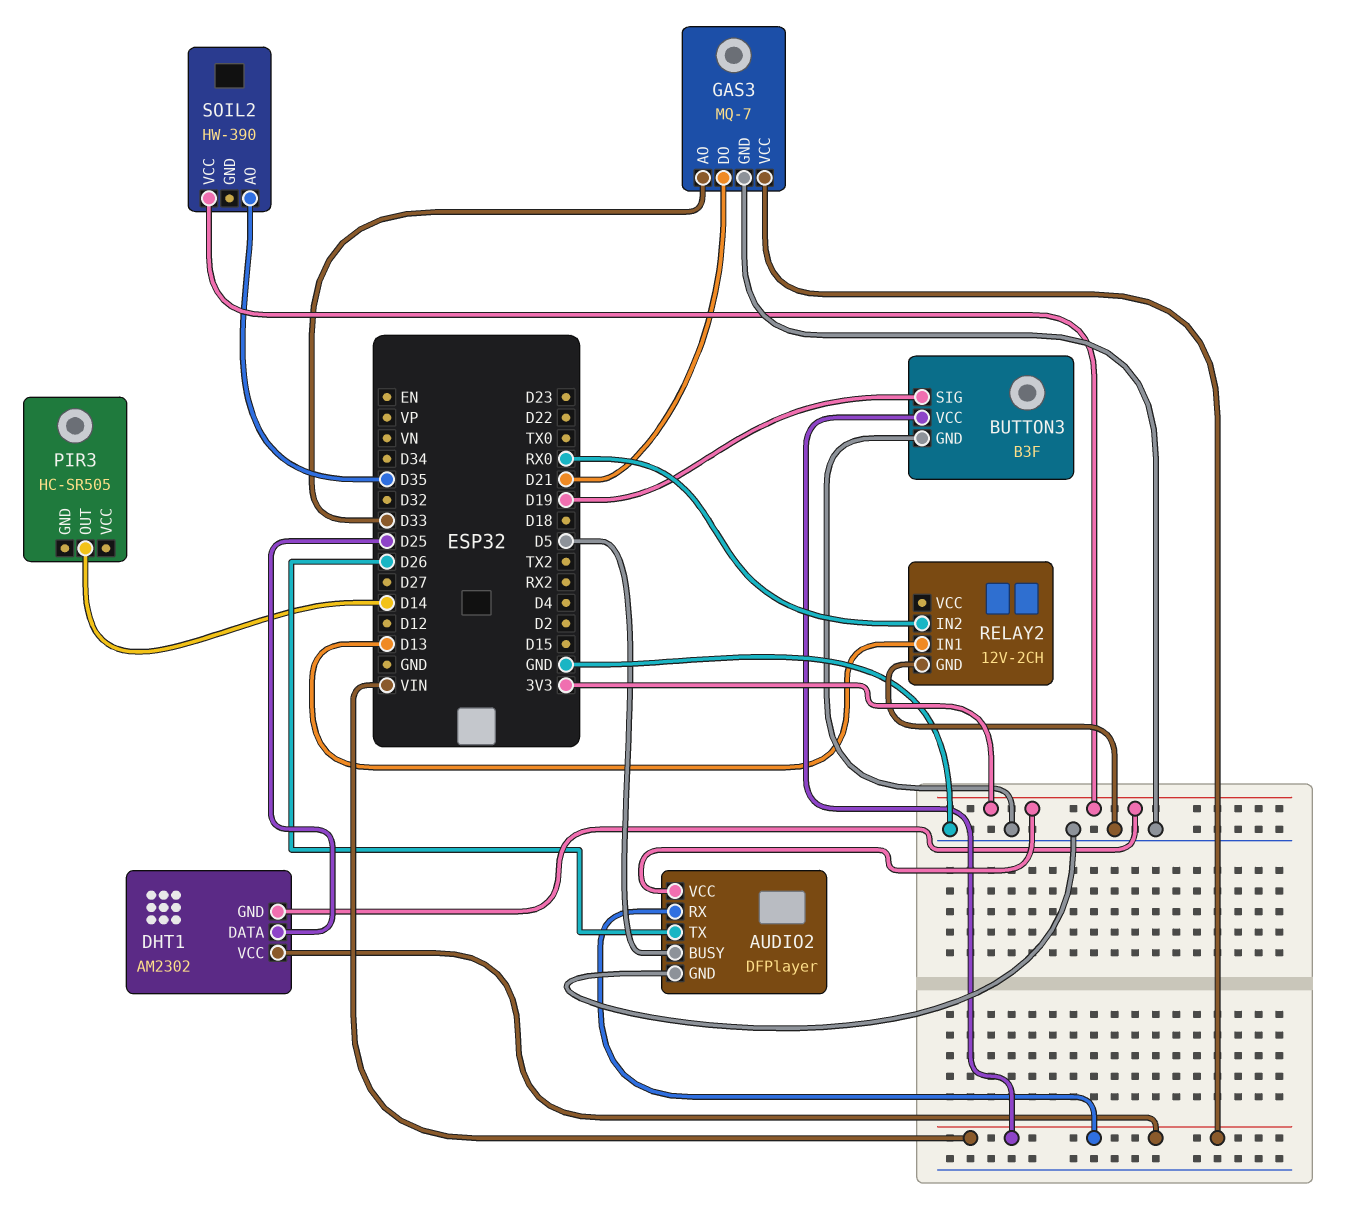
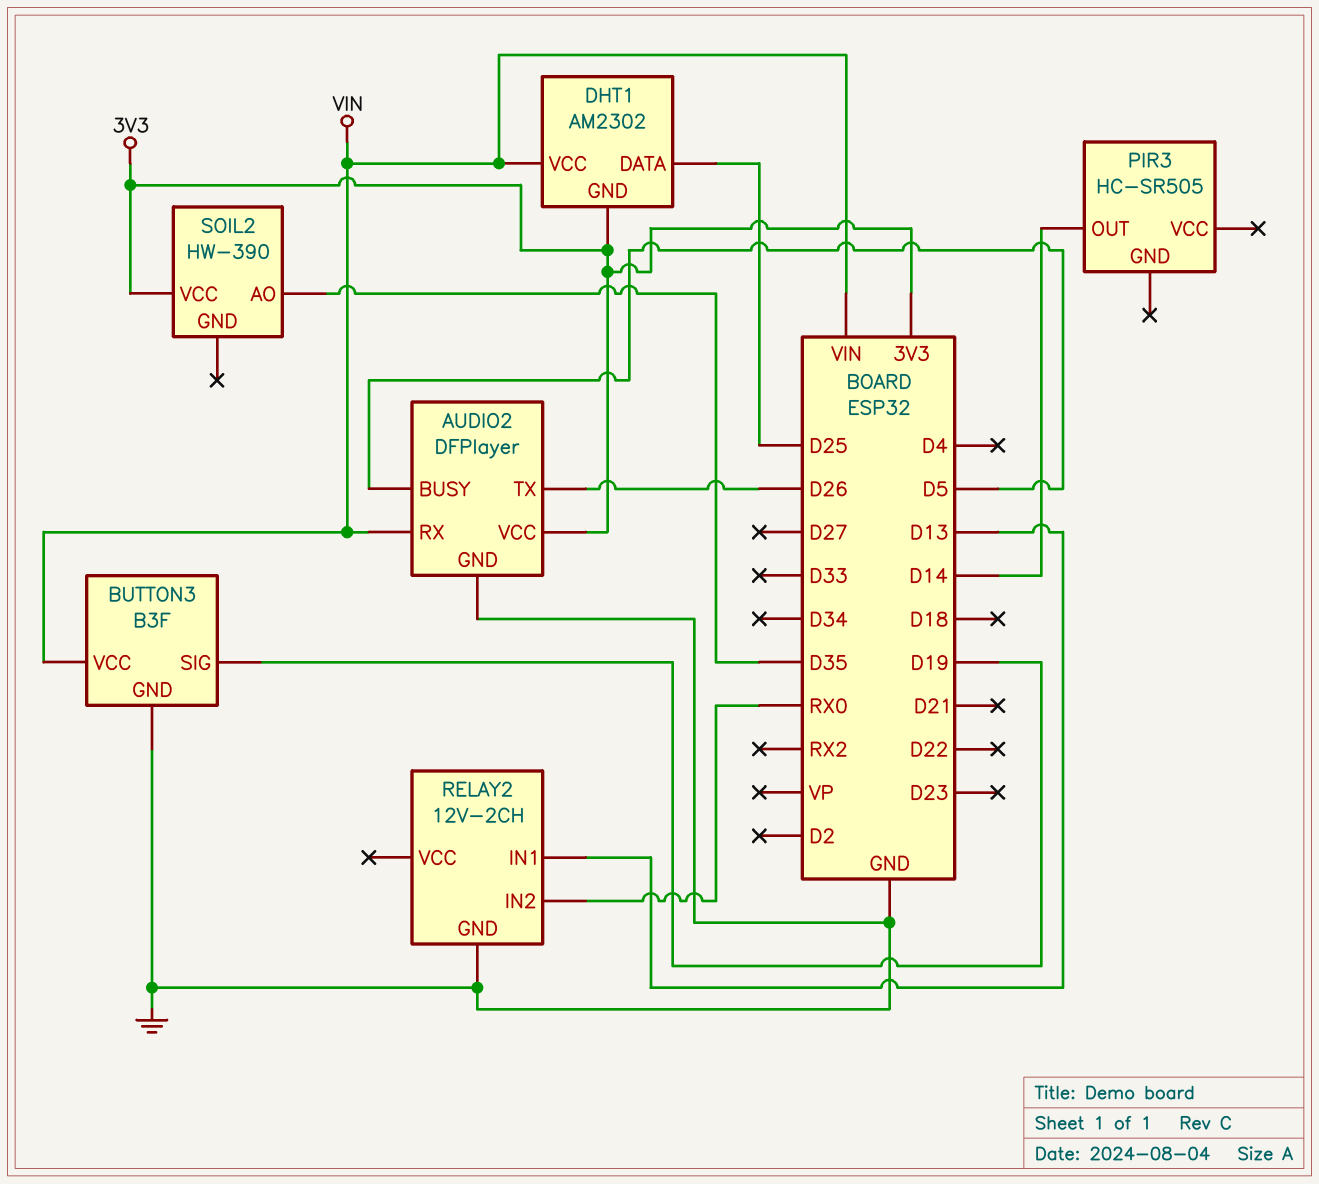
GAS3: MQ-7 -> none
GAS3 pin AO: D33 -> none
GAS3 pin DO: D21 -> none
GAS3 pin GND: GND -> none
GAS3 pin VCC: VIN -> none

